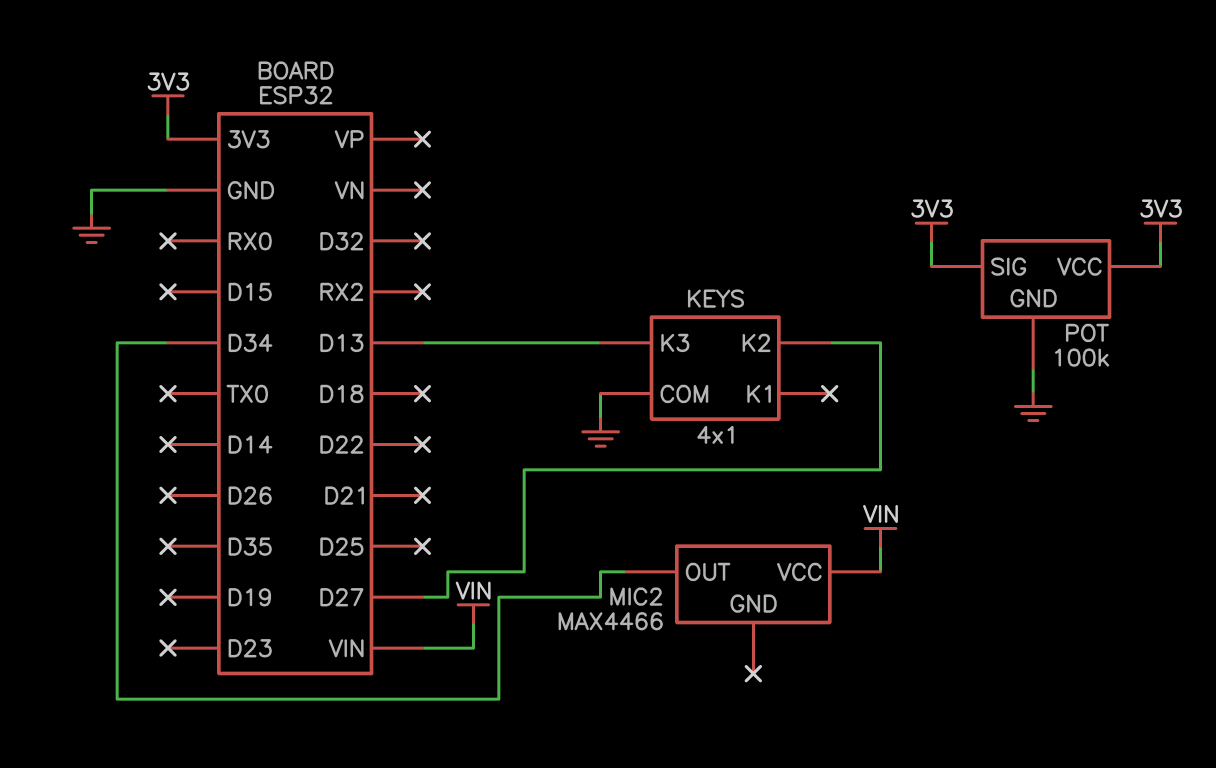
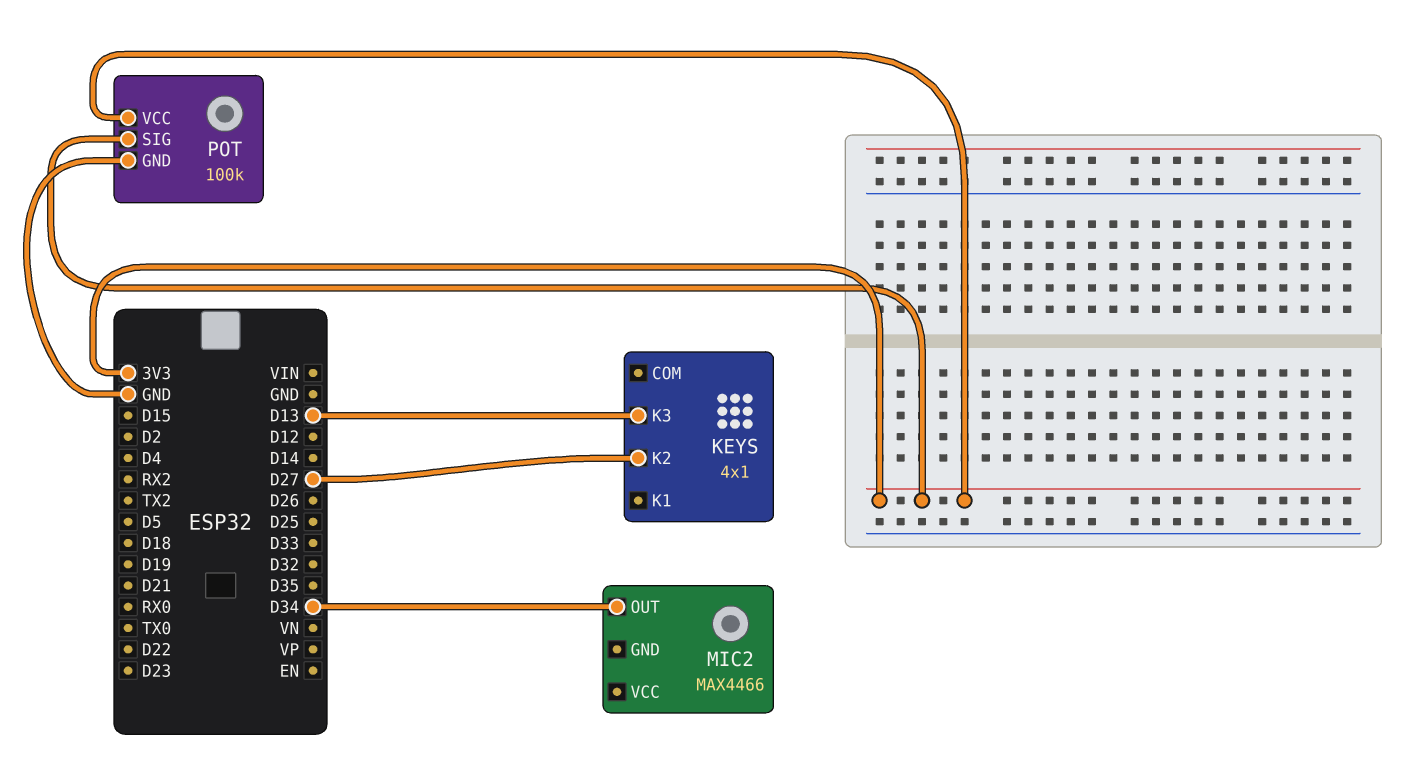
KEYS pin COM: GND -> none
MIC2 pin VCC: VIN -> none

